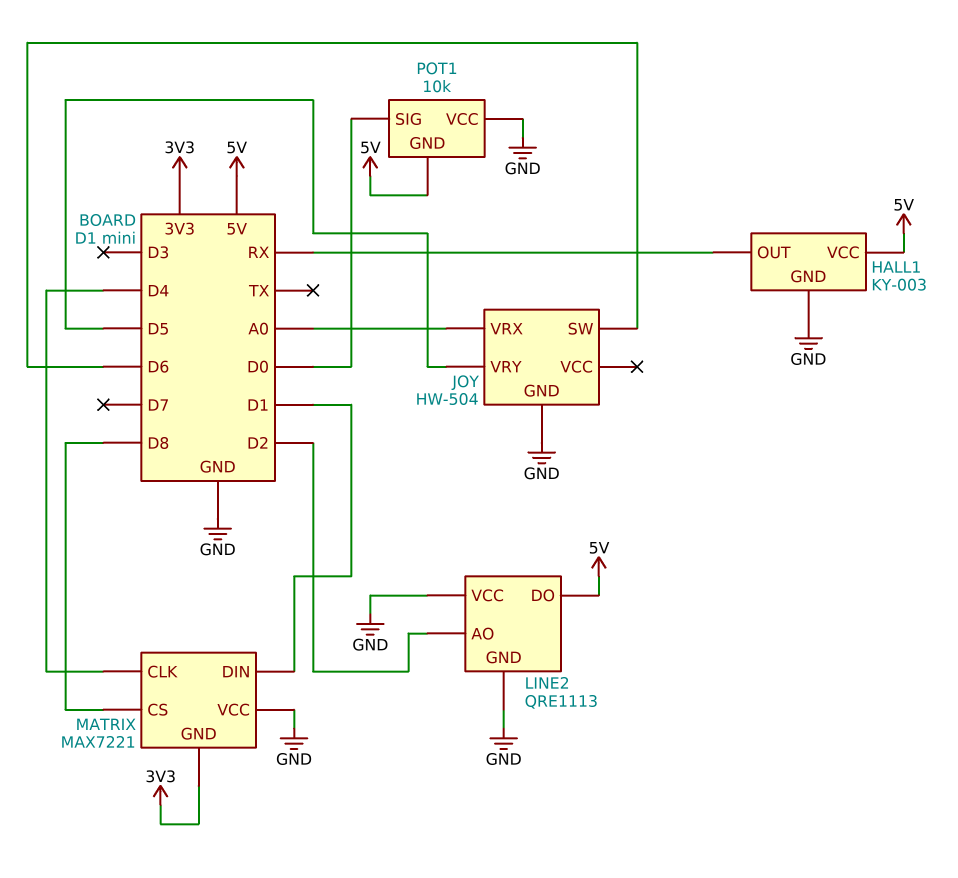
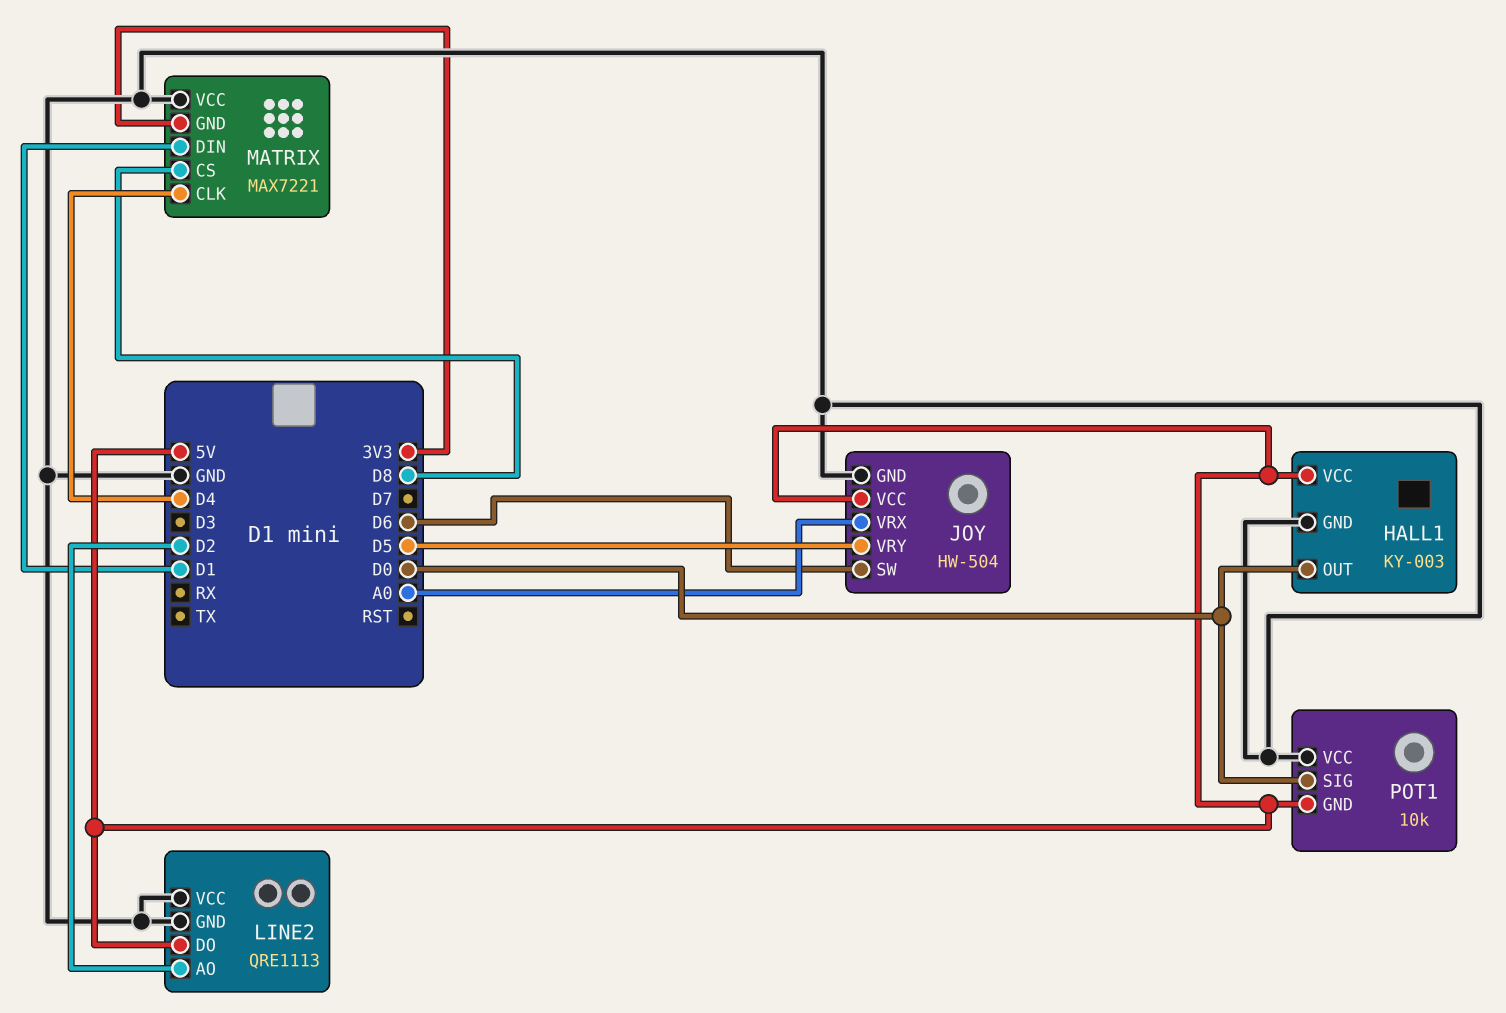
HALL1 pin OUT: RX -> D0
JOY pin VCC: none -> 5V

